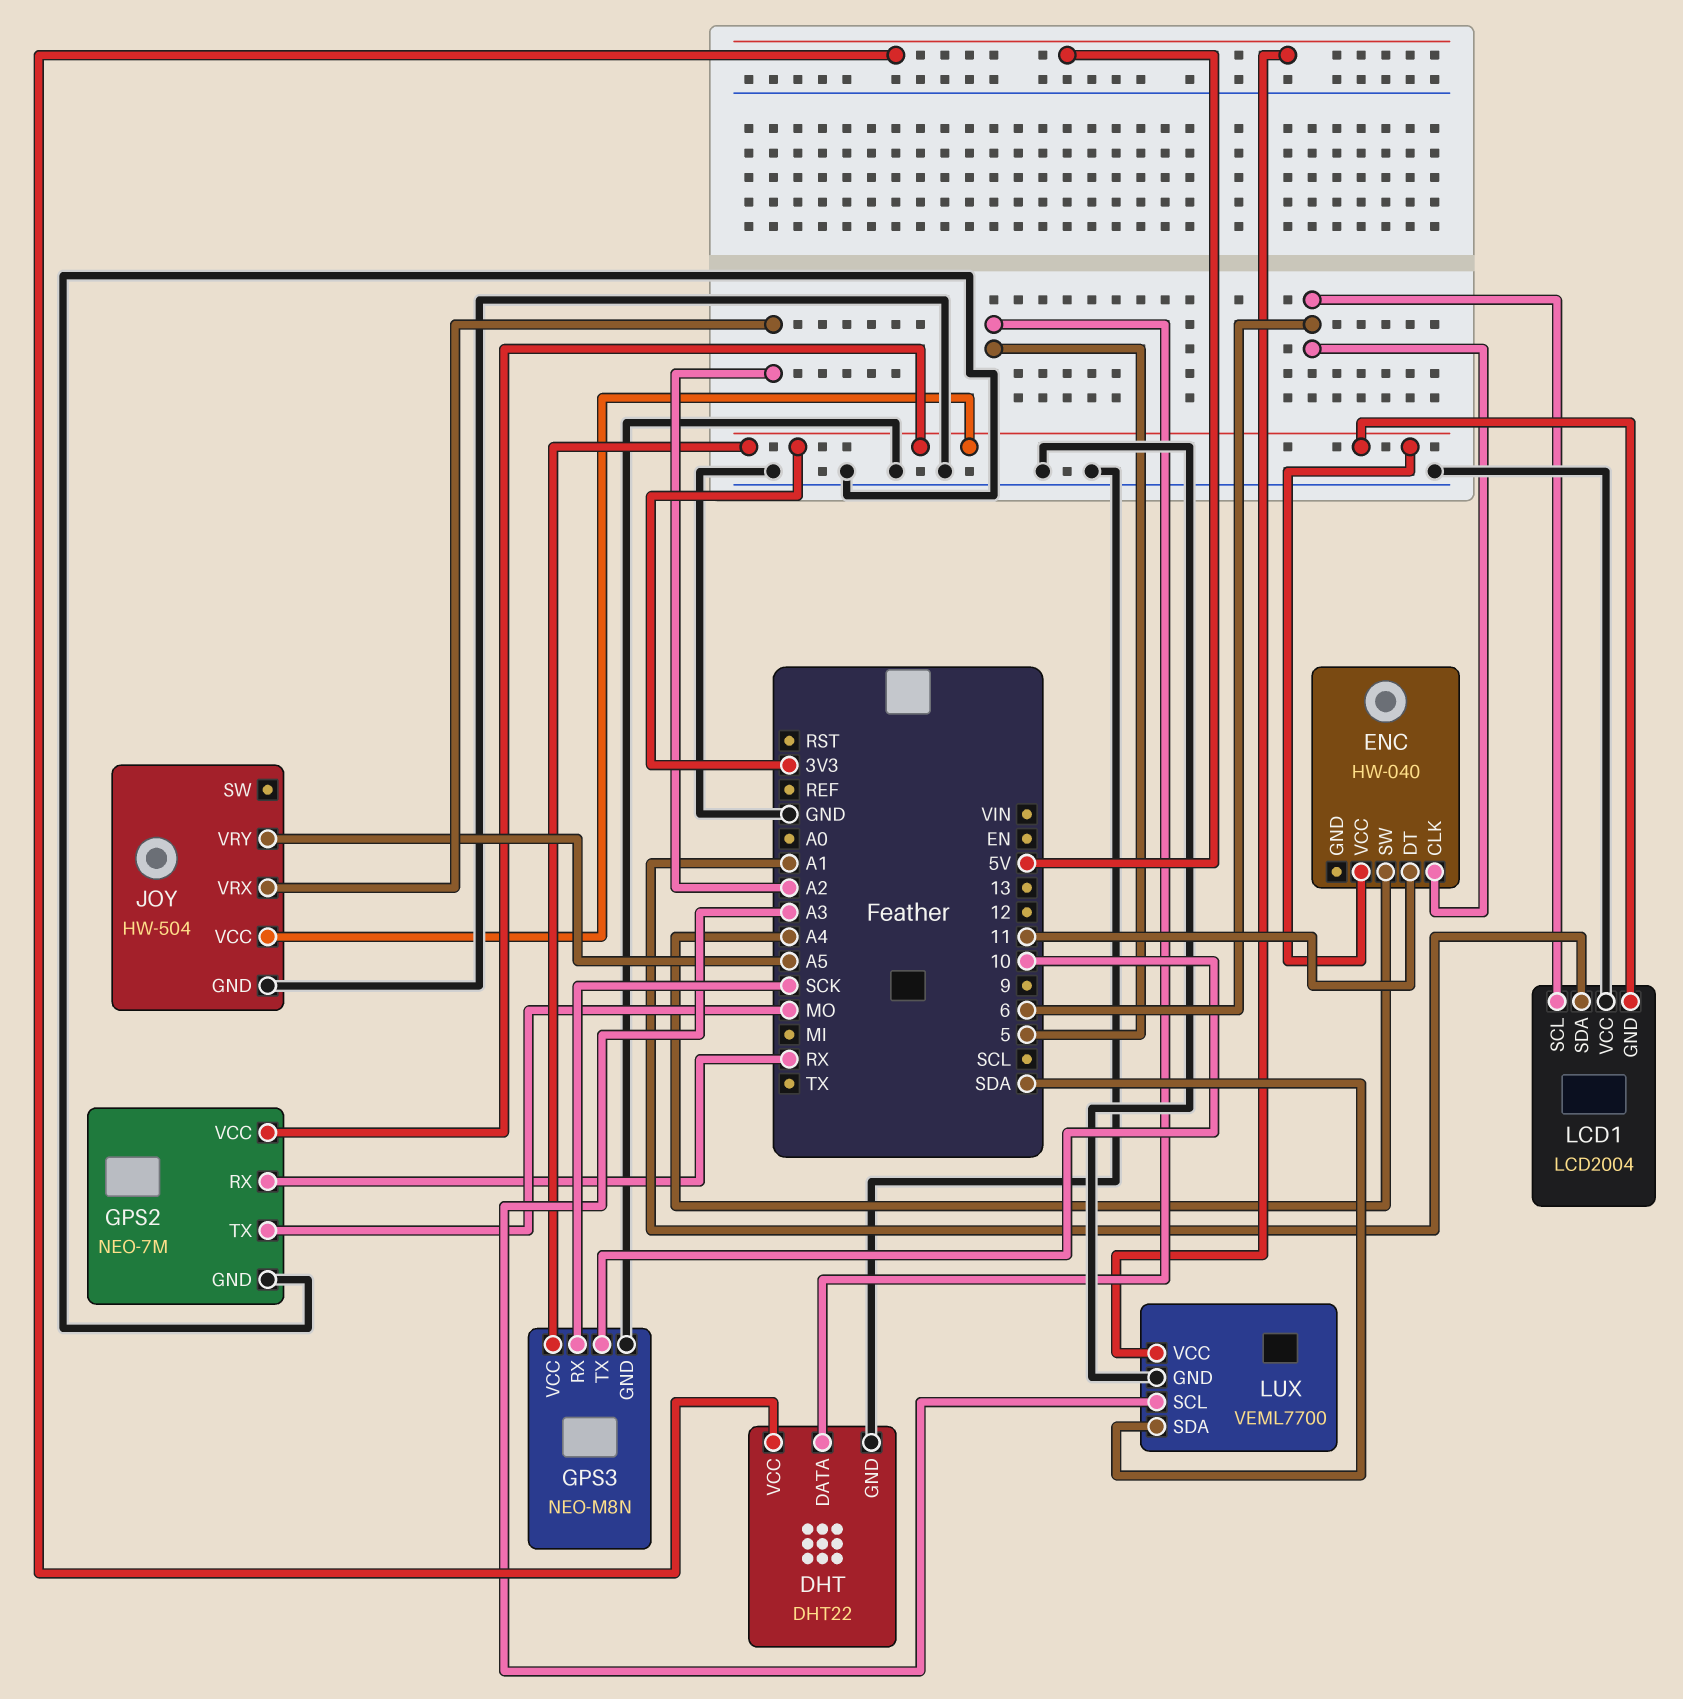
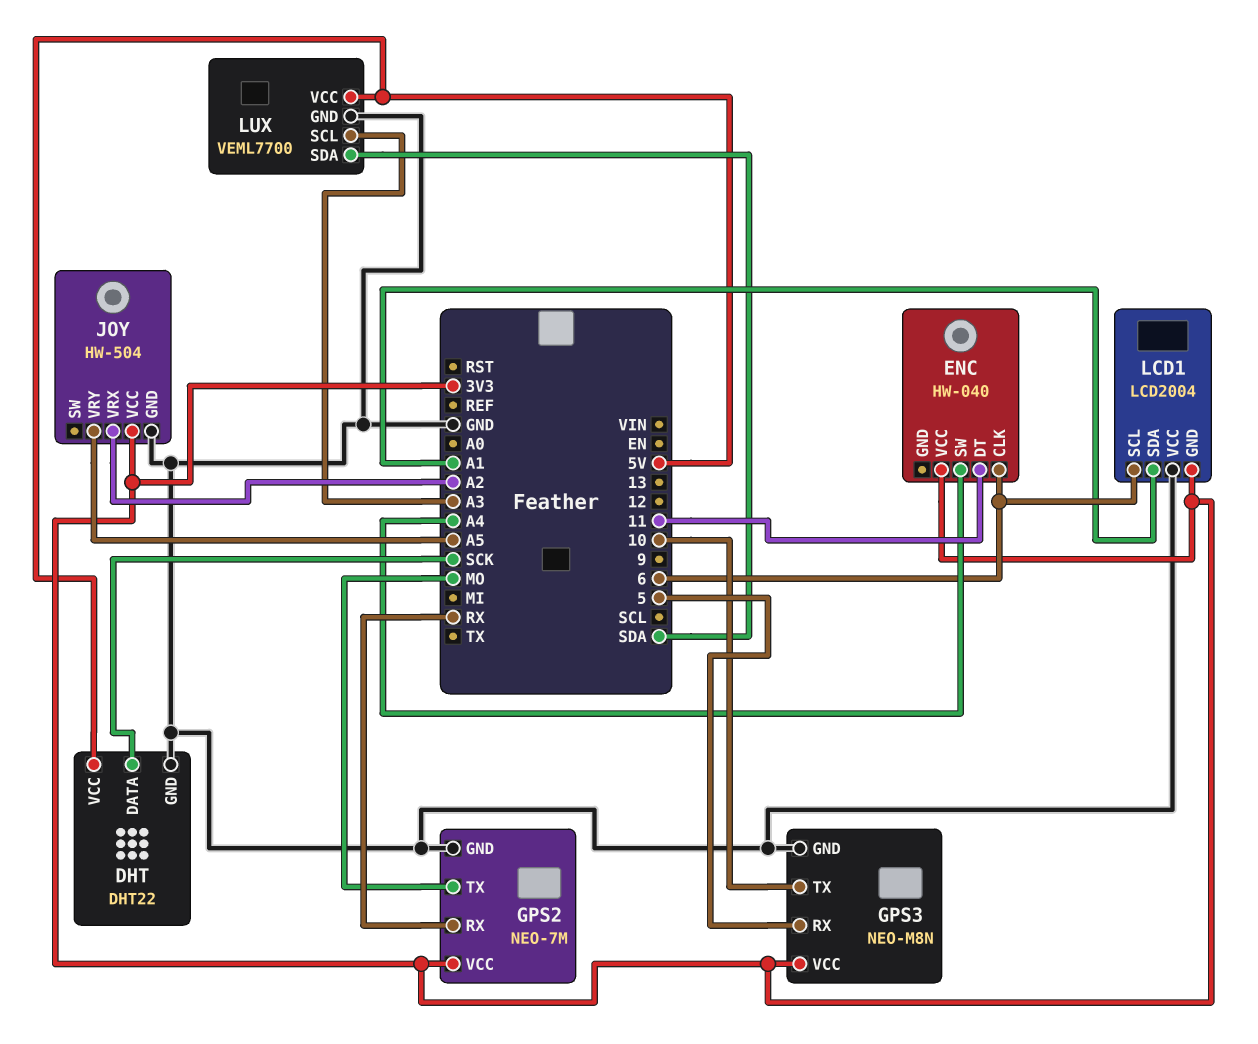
DHT pin DATA: 5 -> SCK
GPS3 pin RX: SCK -> 5

